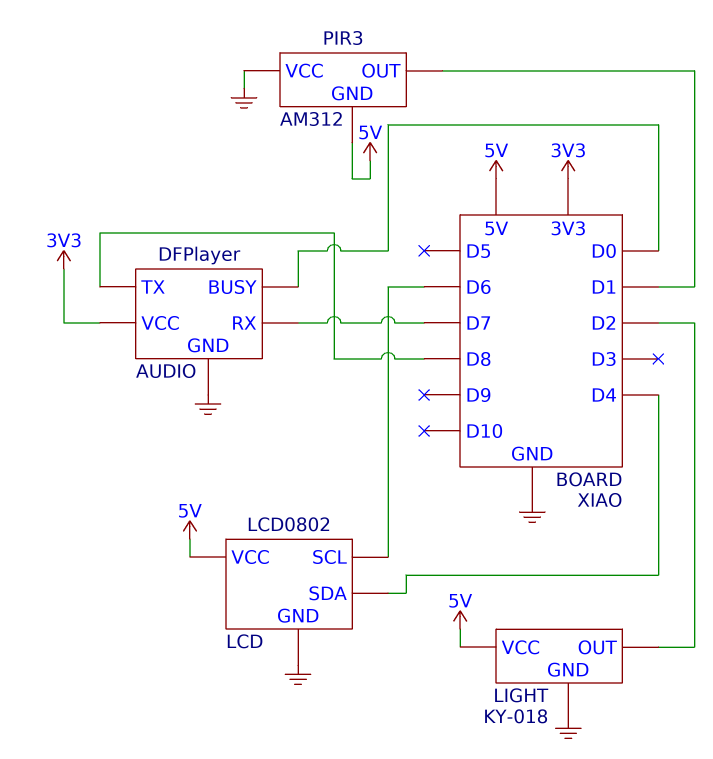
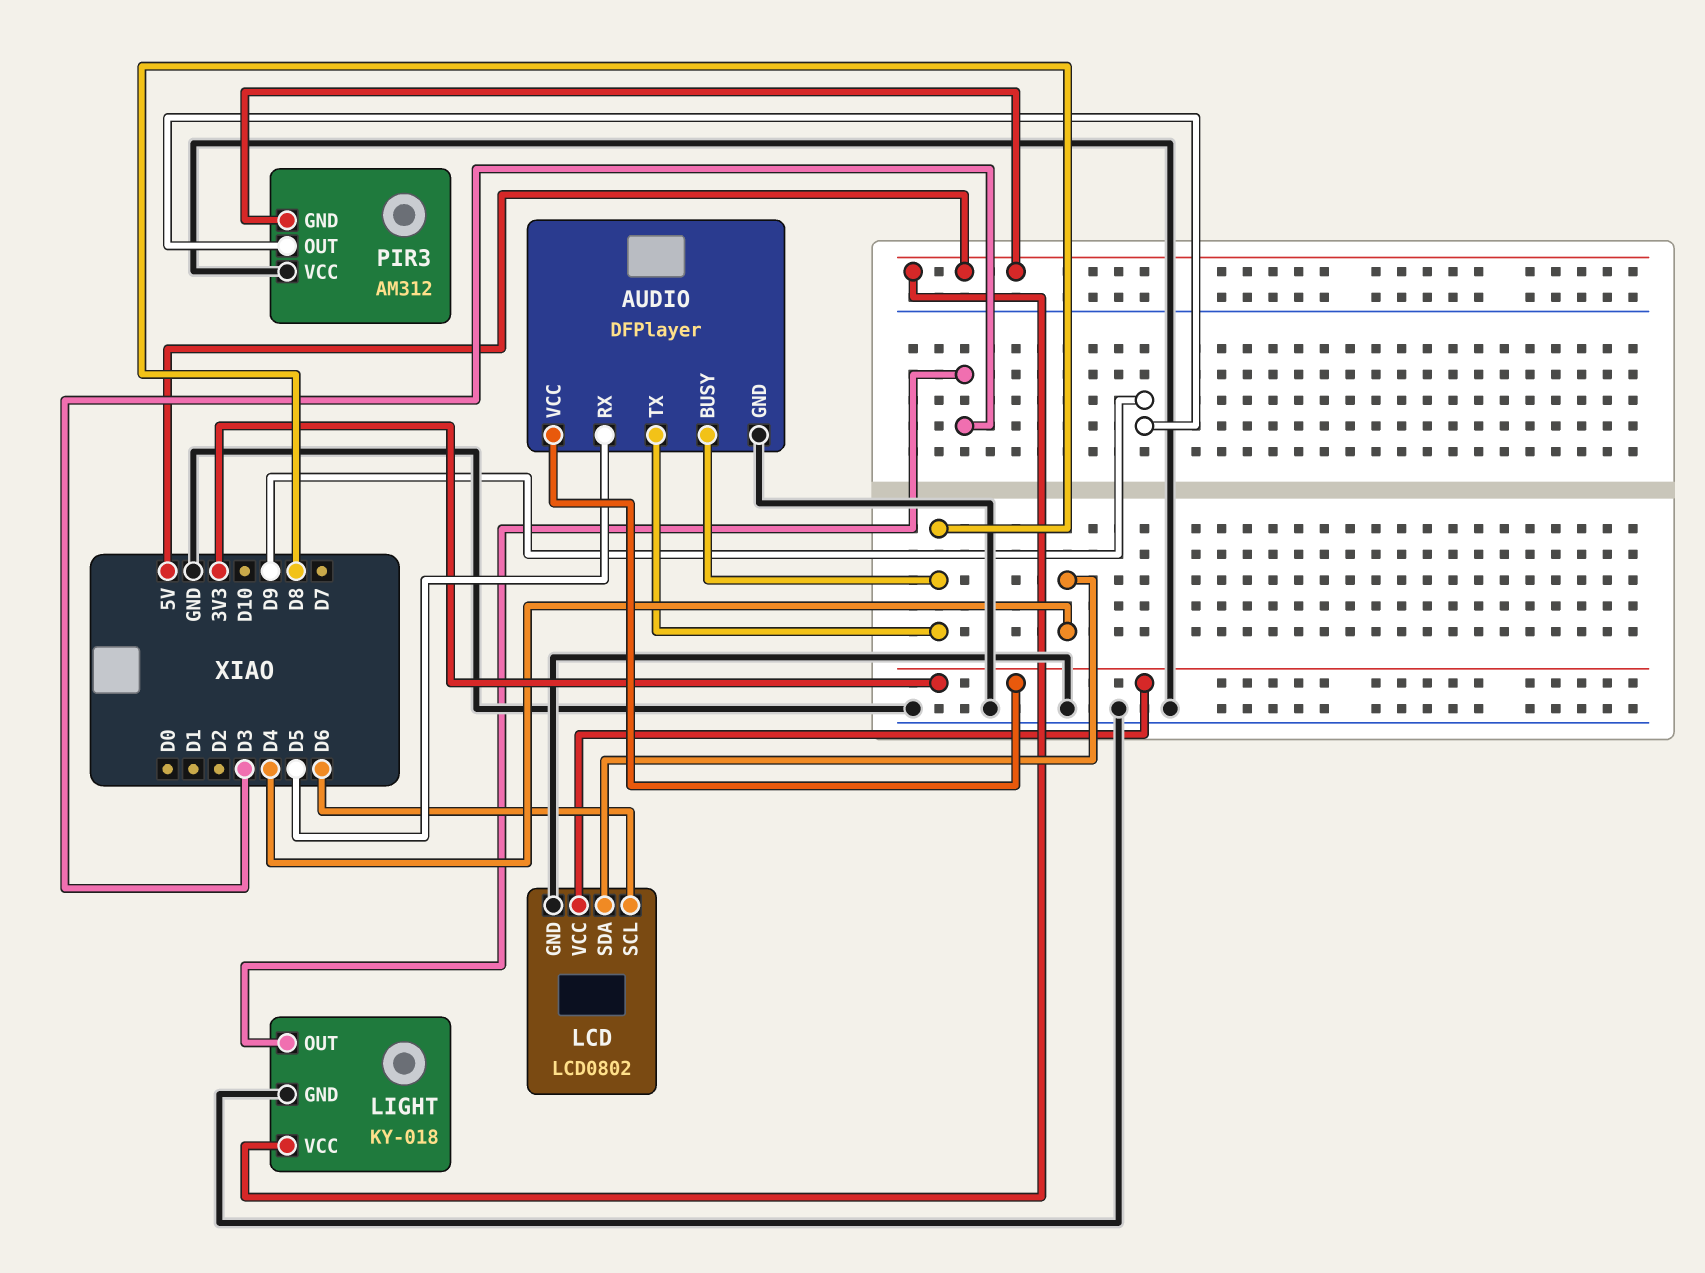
AUDIO pin BUSY: D0 -> D8
AUDIO pin RX: D7 -> D5
LCD pin VCC: 5V -> 3V3
LIGHT pin OUT: D2 -> D3
PIR3 pin OUT: D1 -> D9

